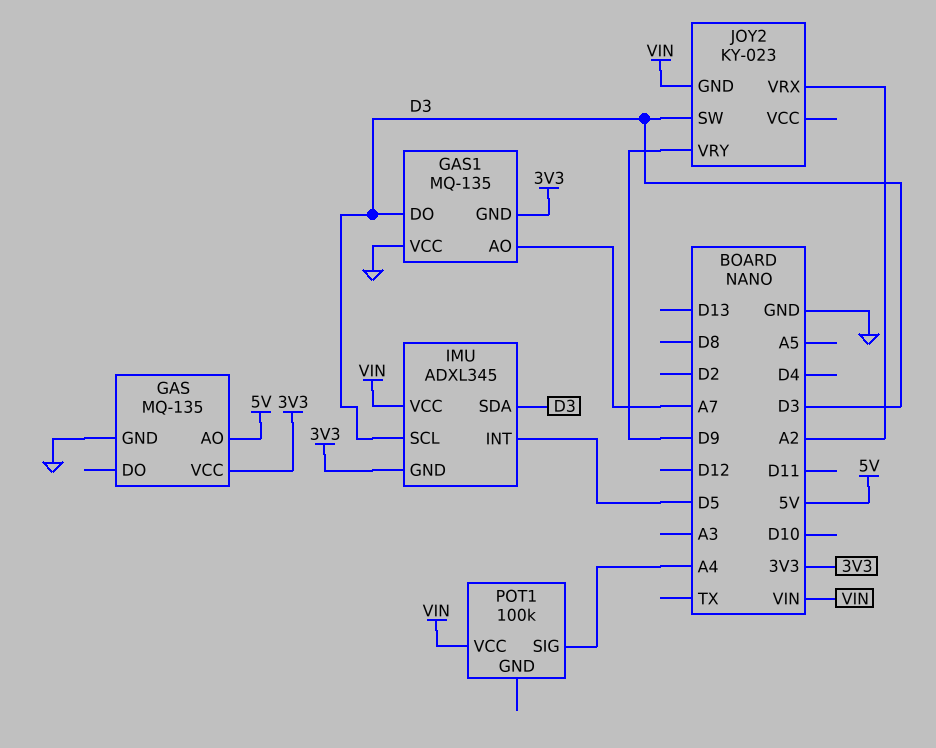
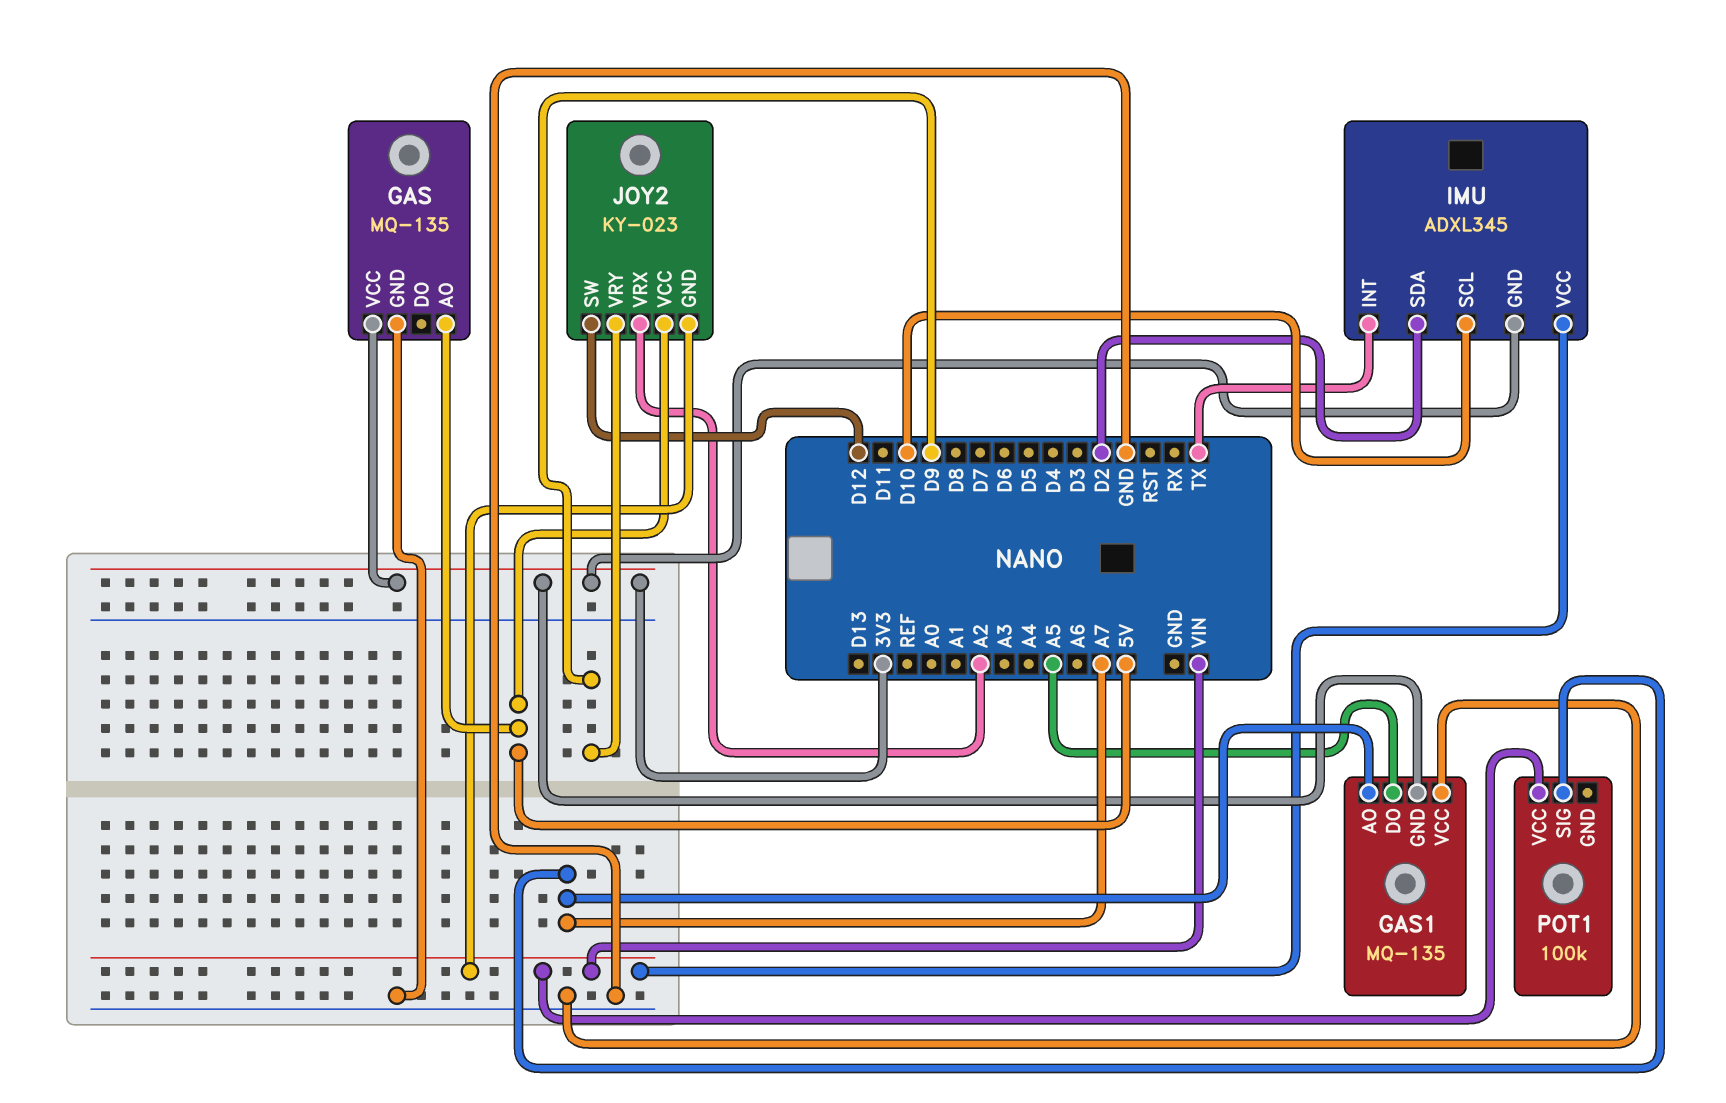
GAS1 pin DO: D3 -> A5
IMU pin INT: D5 -> TX
IMU pin SCL: D3 -> D10
IMU pin SDA: D3 -> D2
JOY2 pin SW: D3 -> D12
JOY2 pin VCC: none -> 5V
POT1 pin SIG: A4 -> A7

